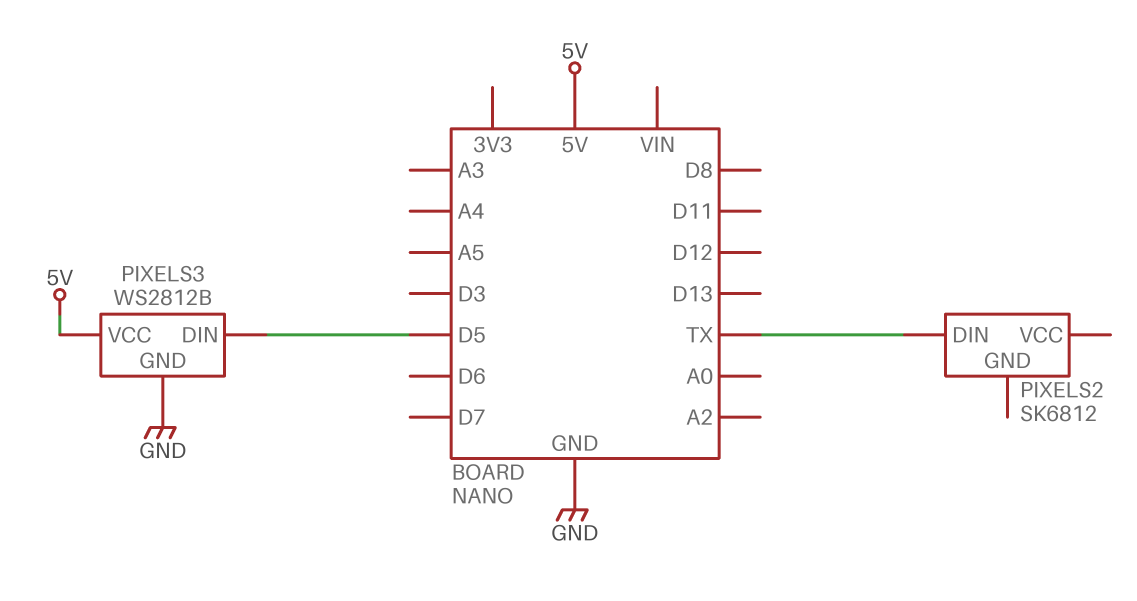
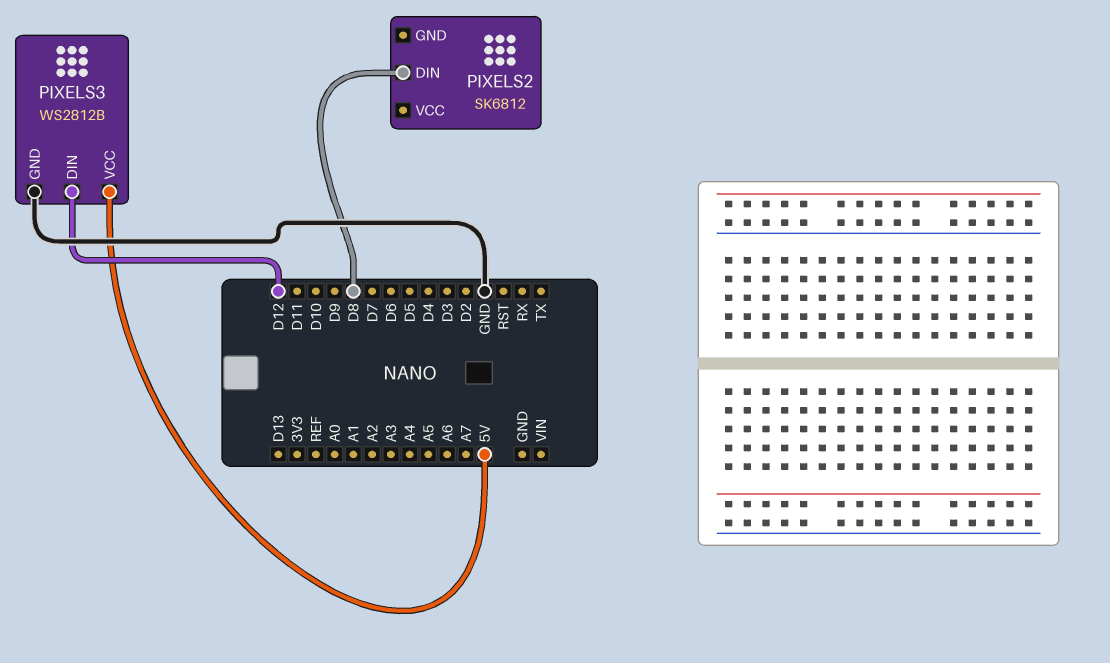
PIXELS2 pin DIN: TX -> D8
PIXELS3 pin DIN: D5 -> D12

